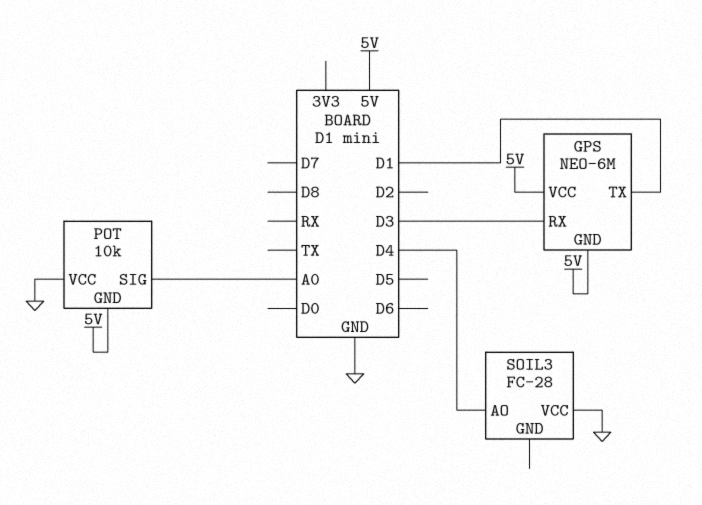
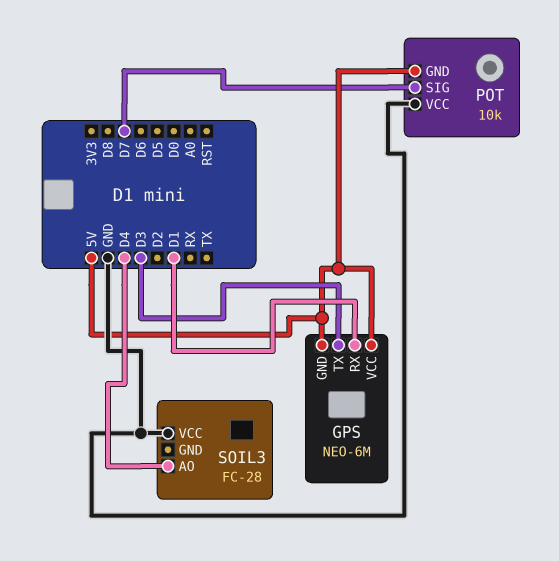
GPS pin RX: D3 -> D1
GPS pin TX: D1 -> D3
POT pin SIG: A0 -> D7

